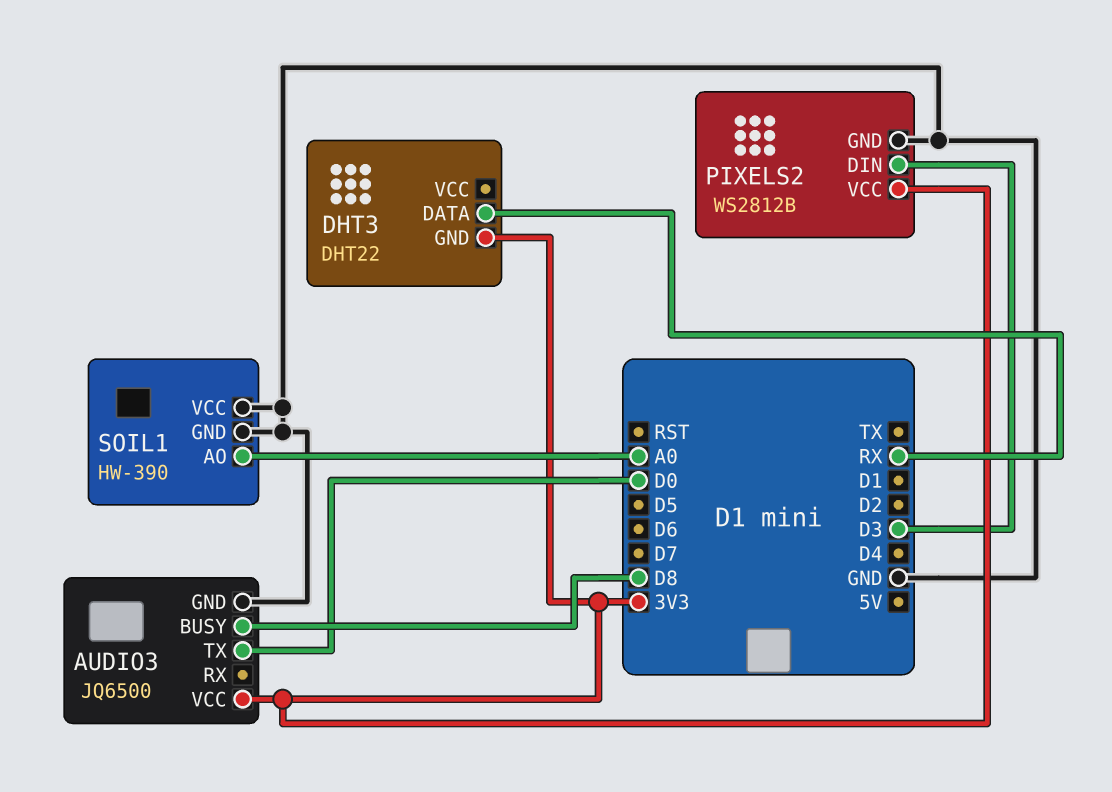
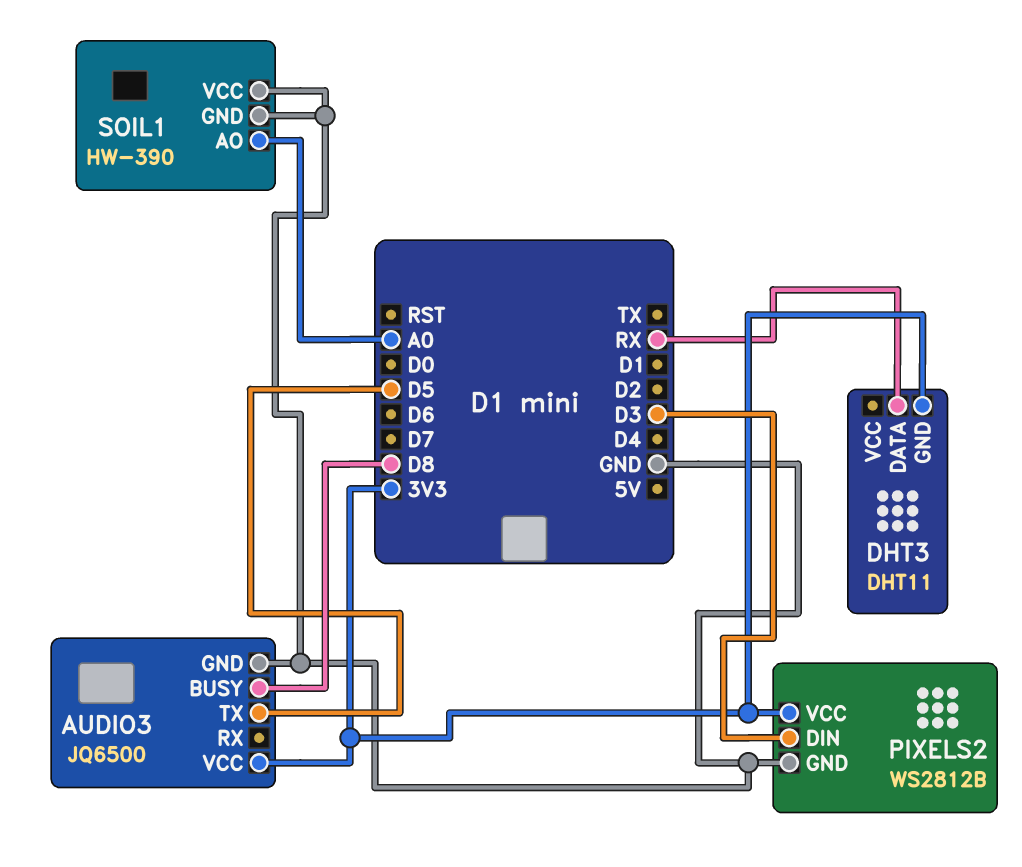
AUDIO3 pin TX: D0 -> D5
DHT3: DHT22 -> DHT11

